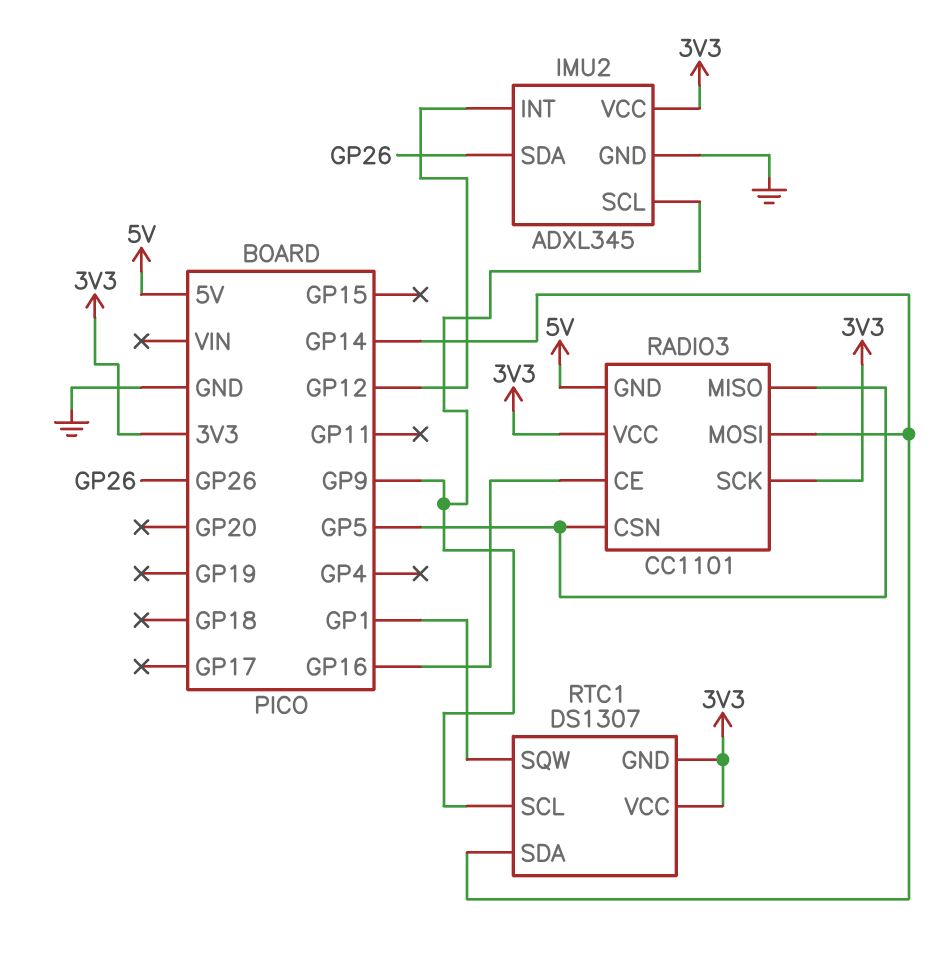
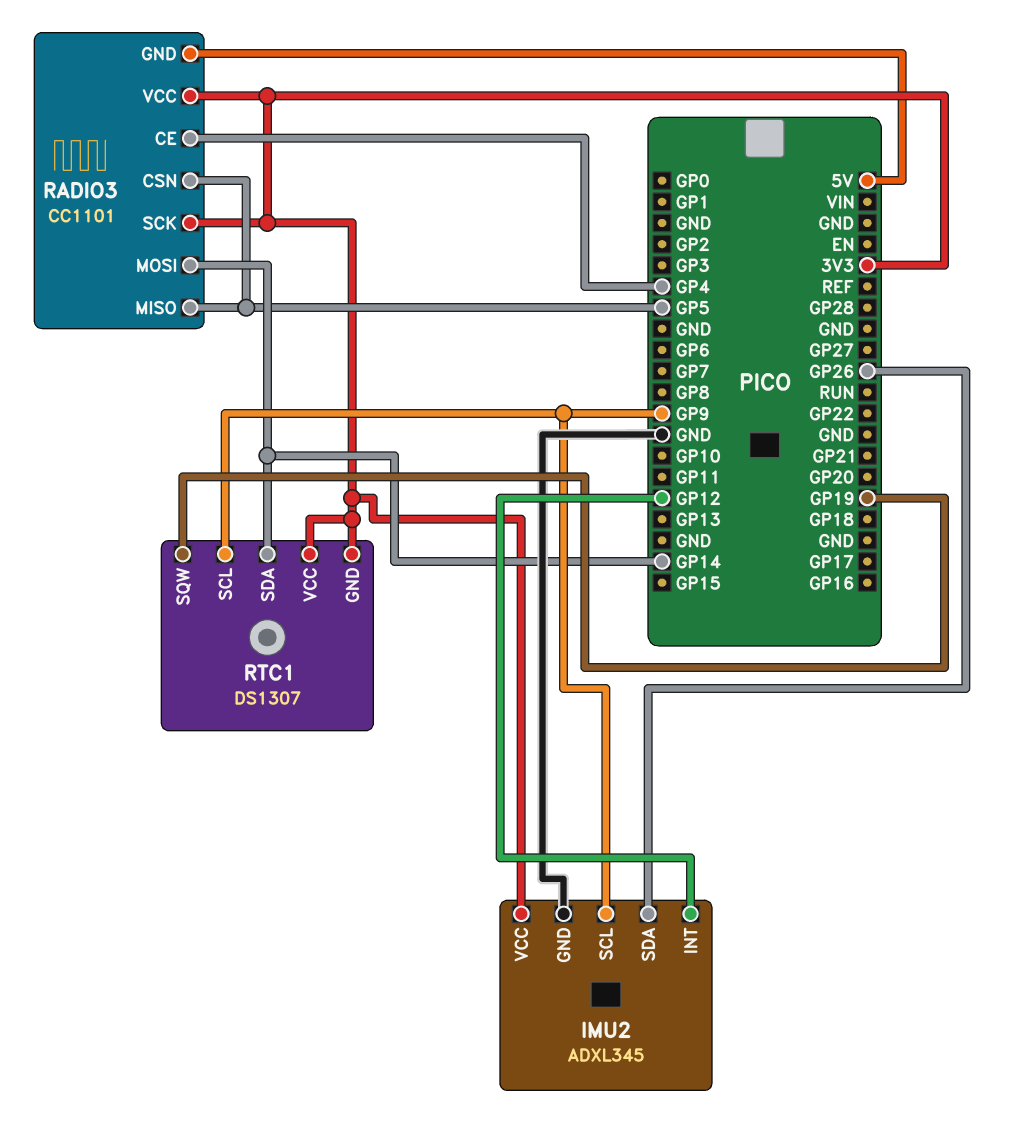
RADIO3 pin CE: GP16 -> GP4
RTC1 pin SQW: GP1 -> GP19

